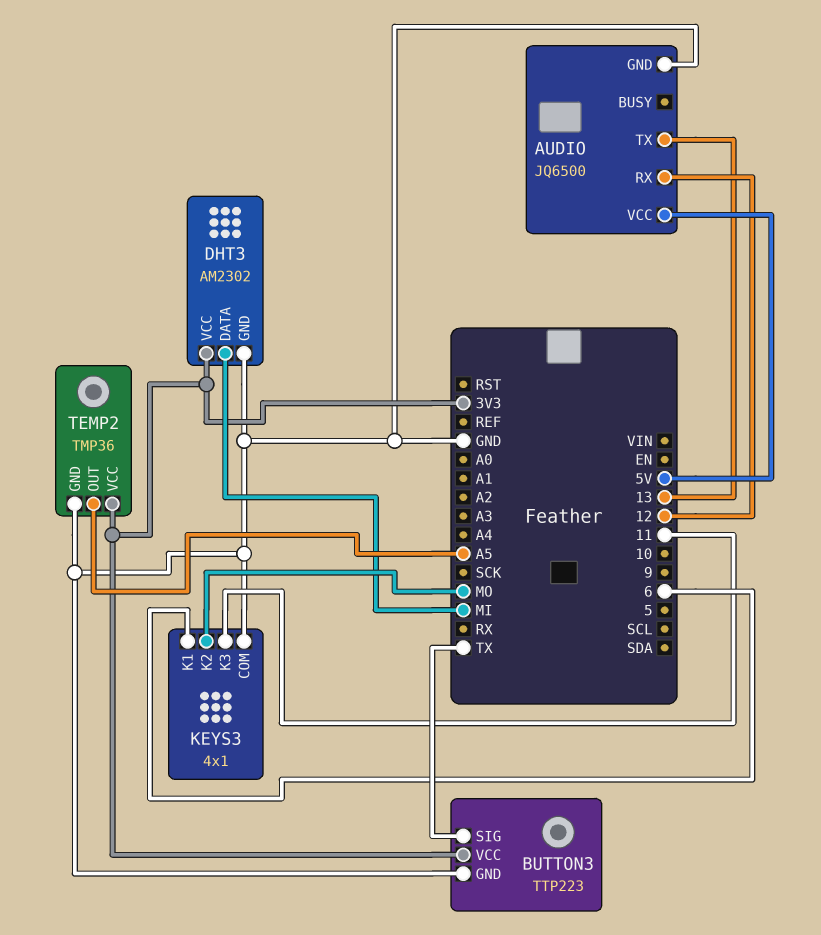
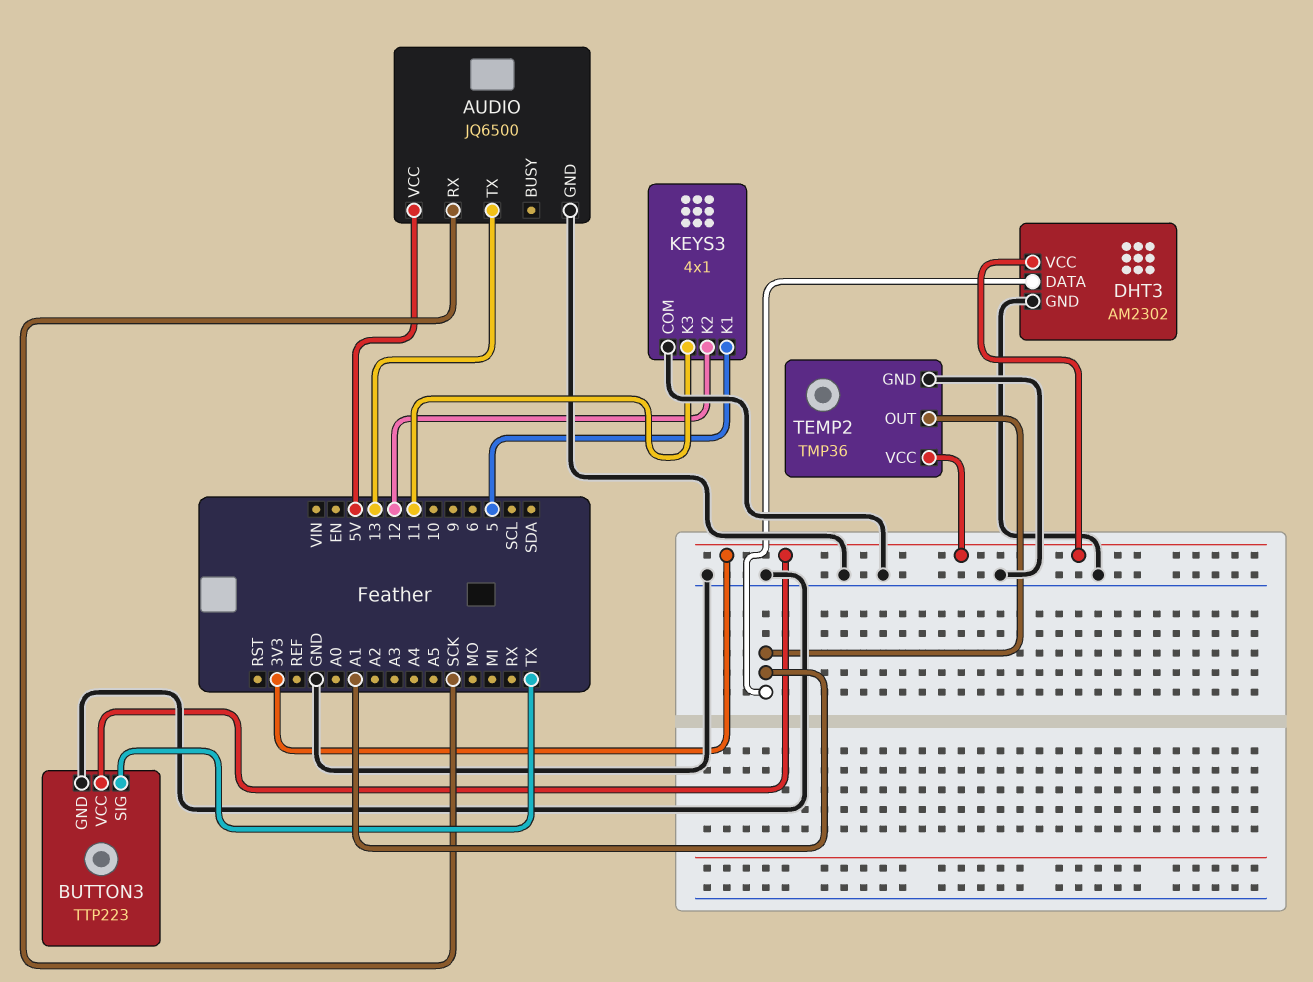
AUDIO pin RX: 12 -> SCK
DHT3 pin DATA: MI -> A1
KEYS3 pin K1: 6 -> 5
KEYS3 pin K2: MO -> 12
TEMP2 pin OUT: A5 -> A1

